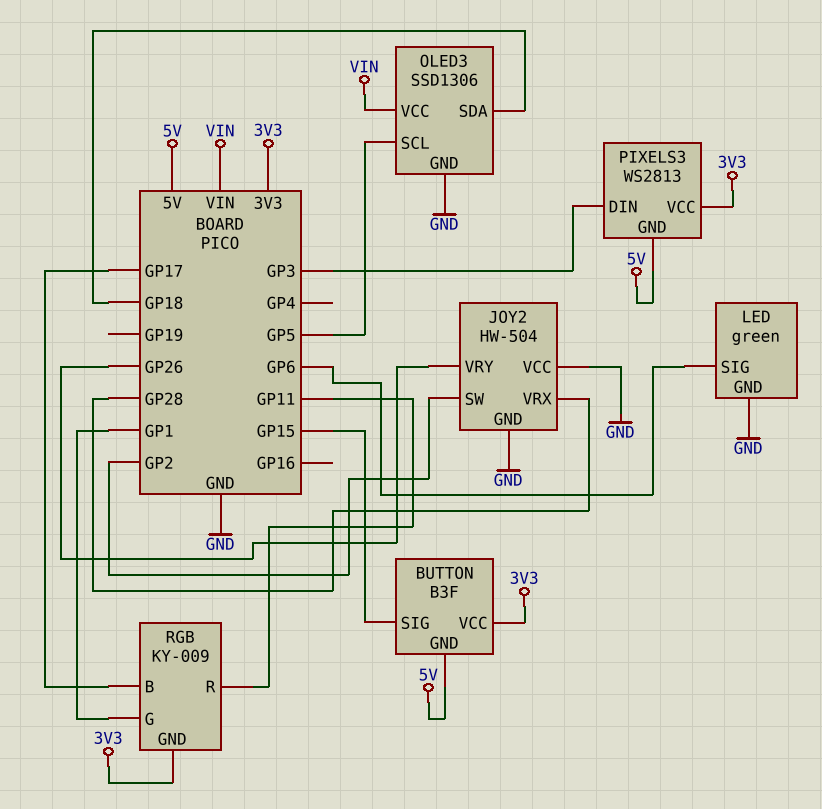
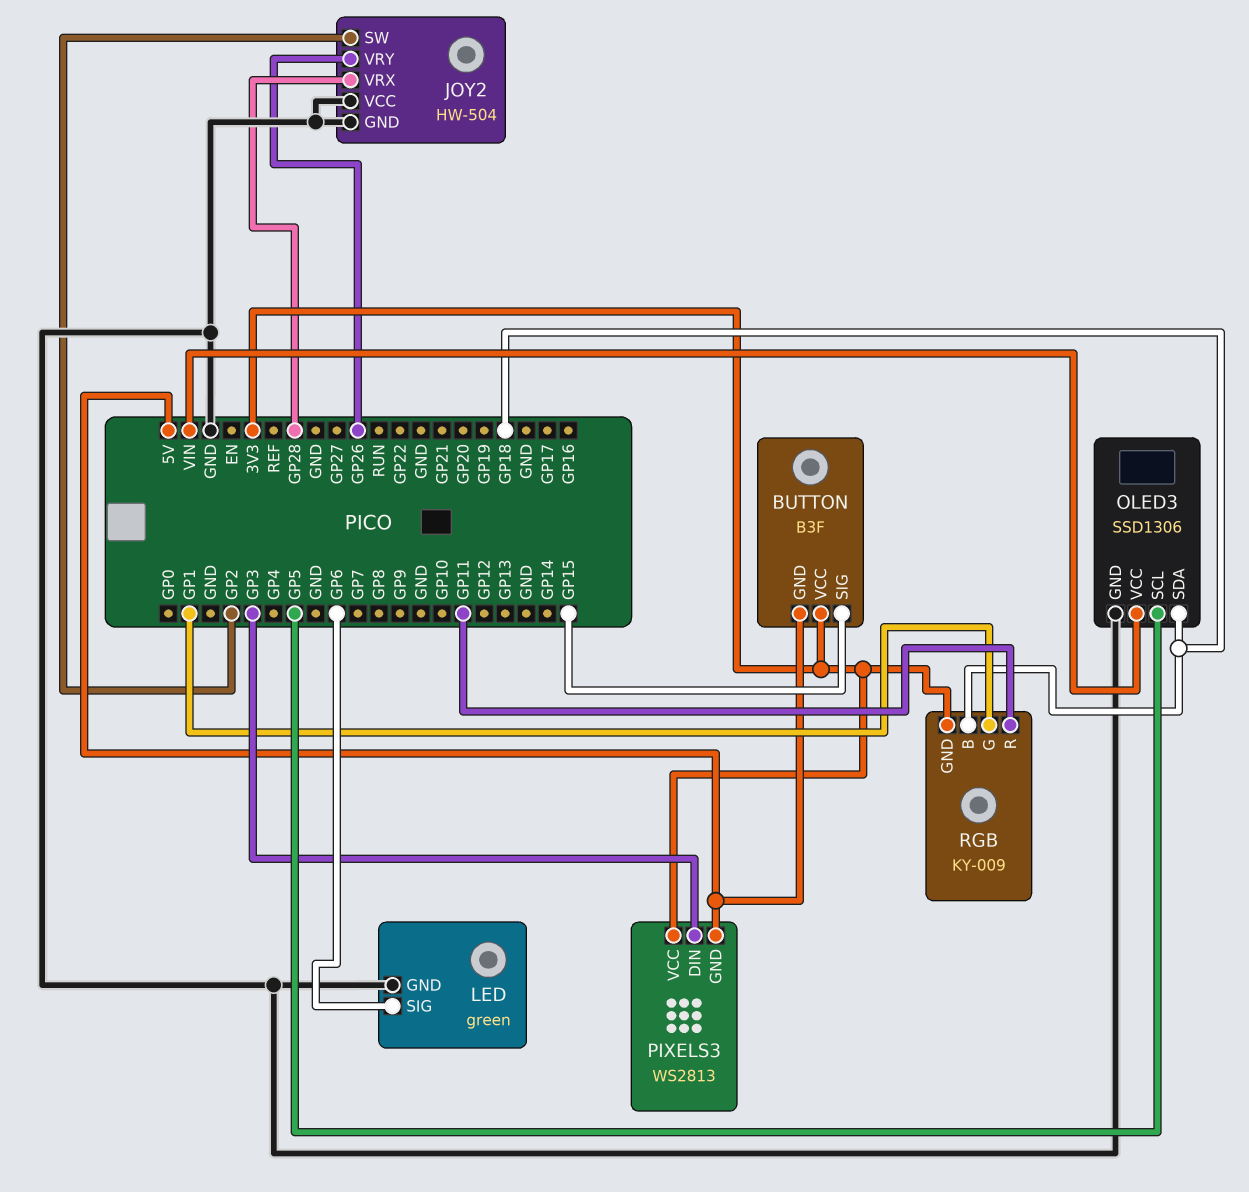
RGB pin B: GP17 -> GP18

